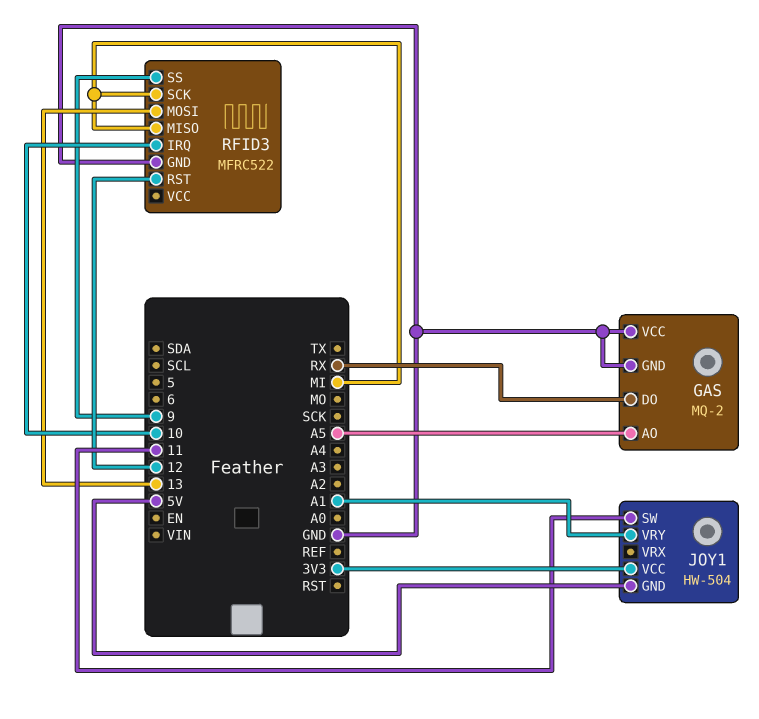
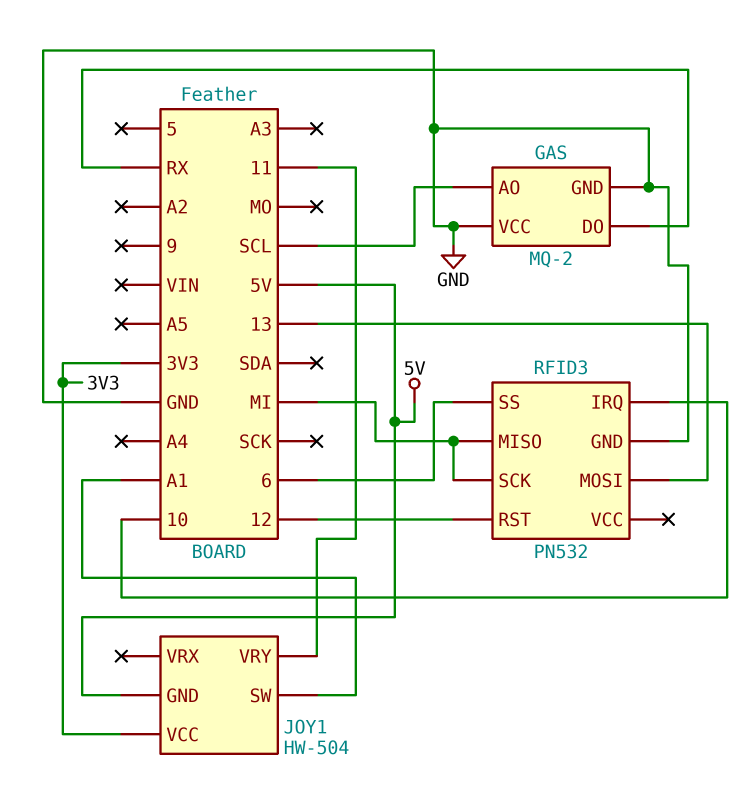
GAS pin AO: A5 -> SCL
JOY1 pin SW: 11 -> A1
JOY1 pin VRY: A1 -> 11
RFID3: MFRC522 -> PN532
RFID3 pin SS: 9 -> 6

